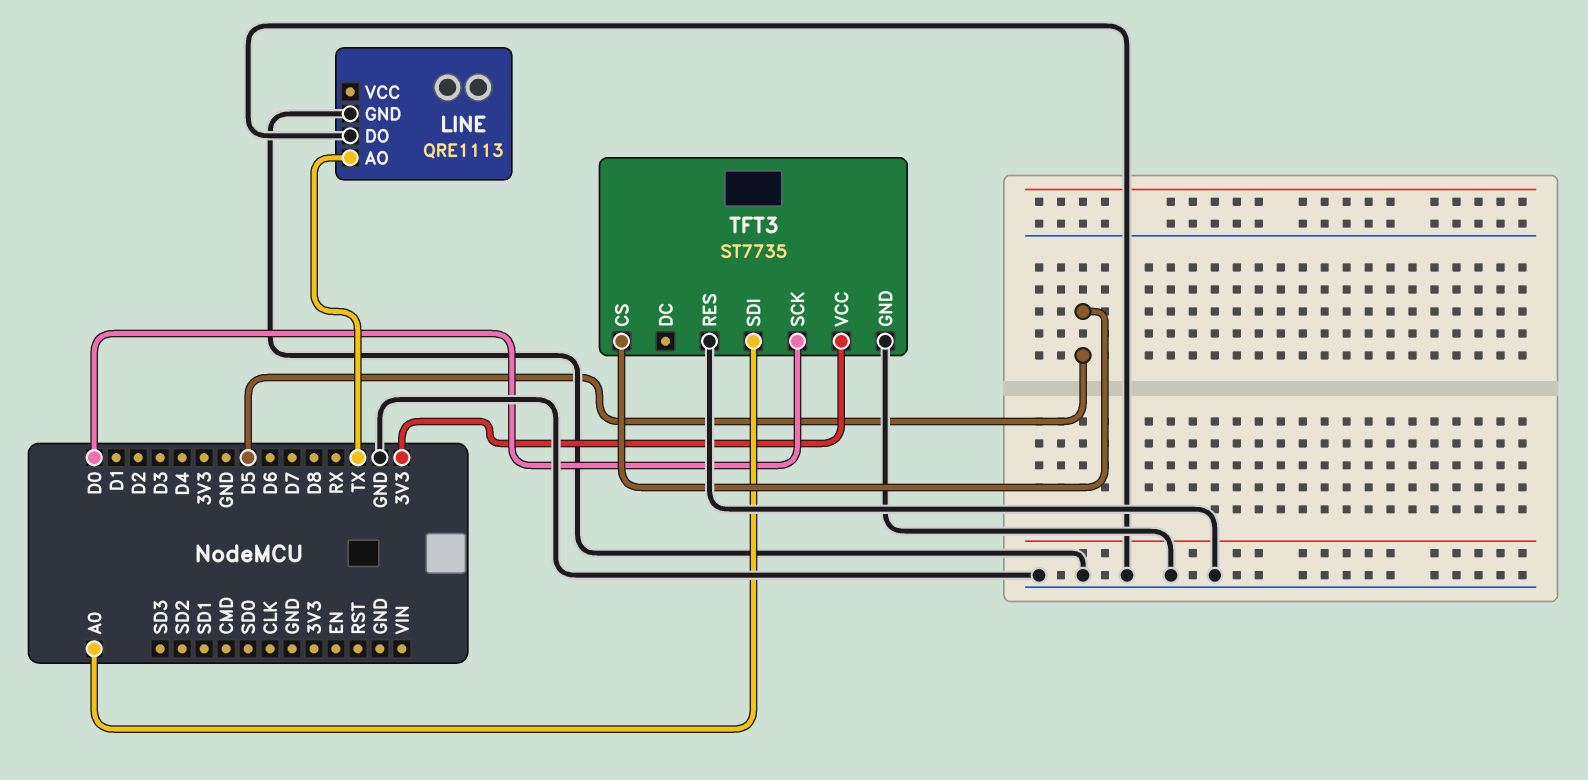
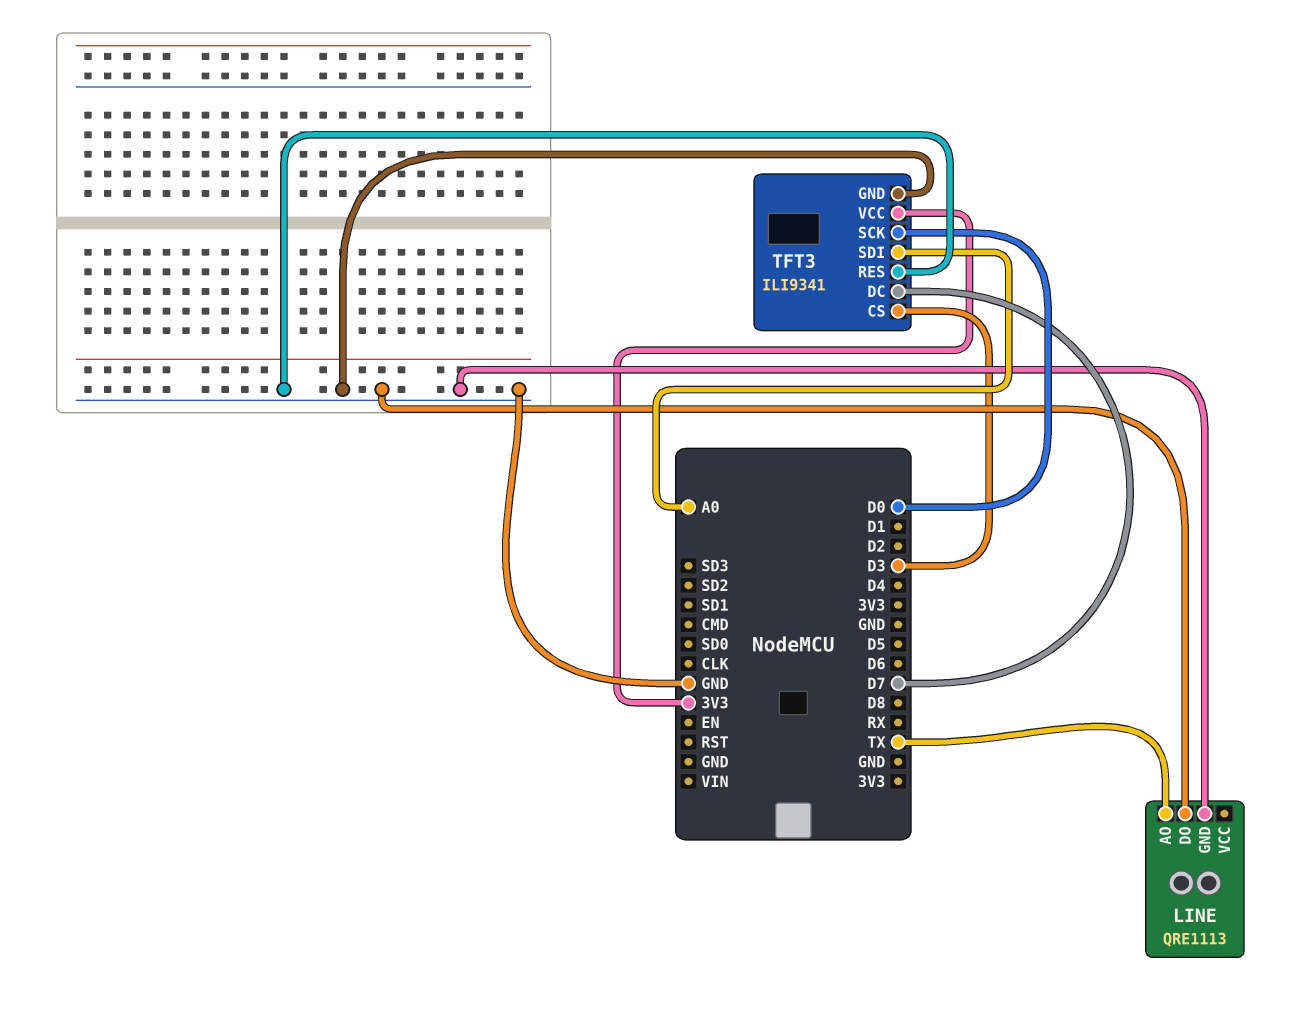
TFT3: ST7735 -> ILI9341
TFT3 pin CS: D5 -> D3
TFT3 pin DC: none -> D7

